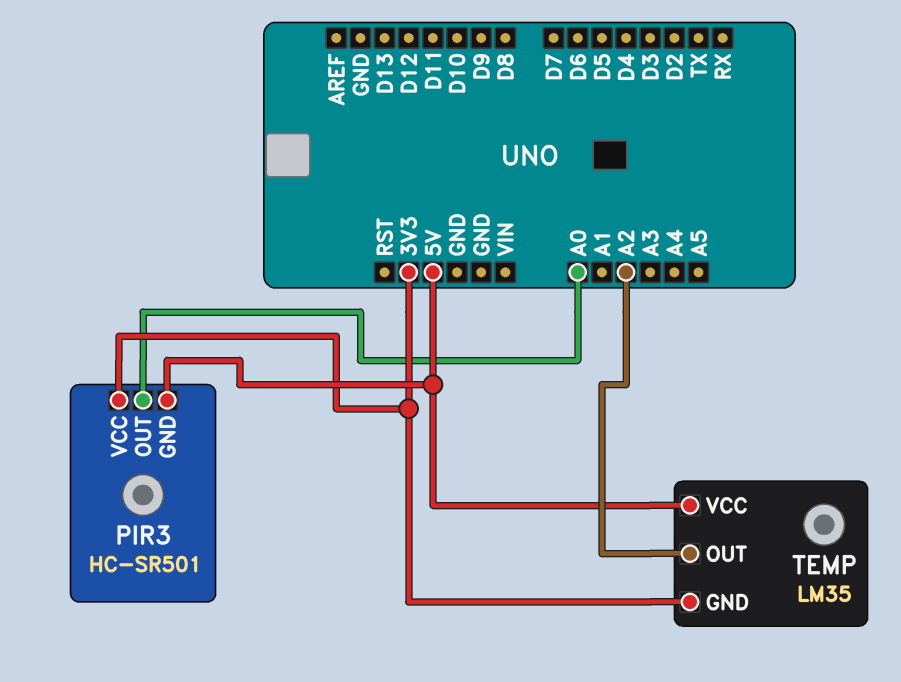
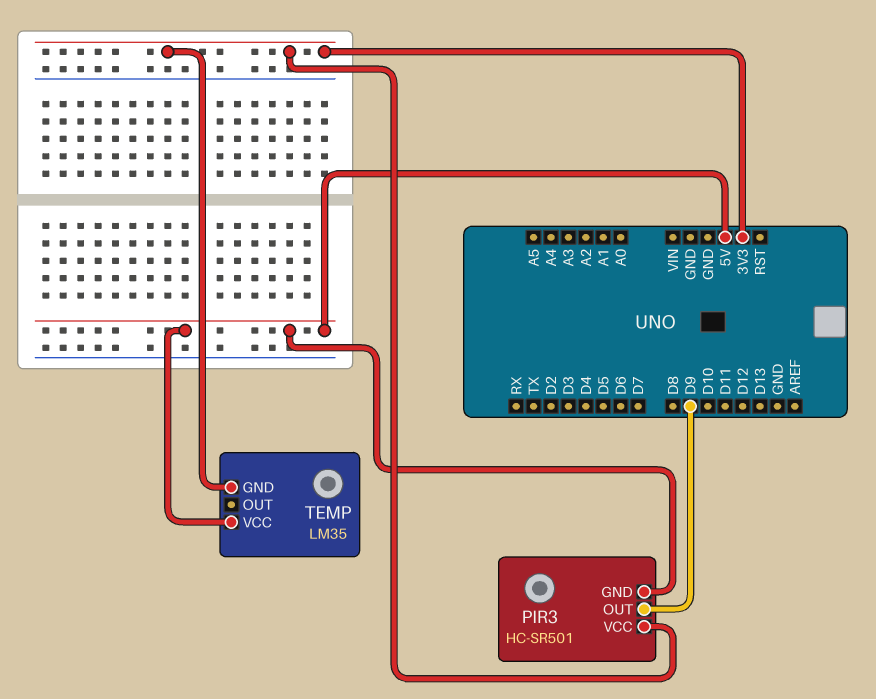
PIR3 pin OUT: A0 -> D9
TEMP pin OUT: A2 -> none

